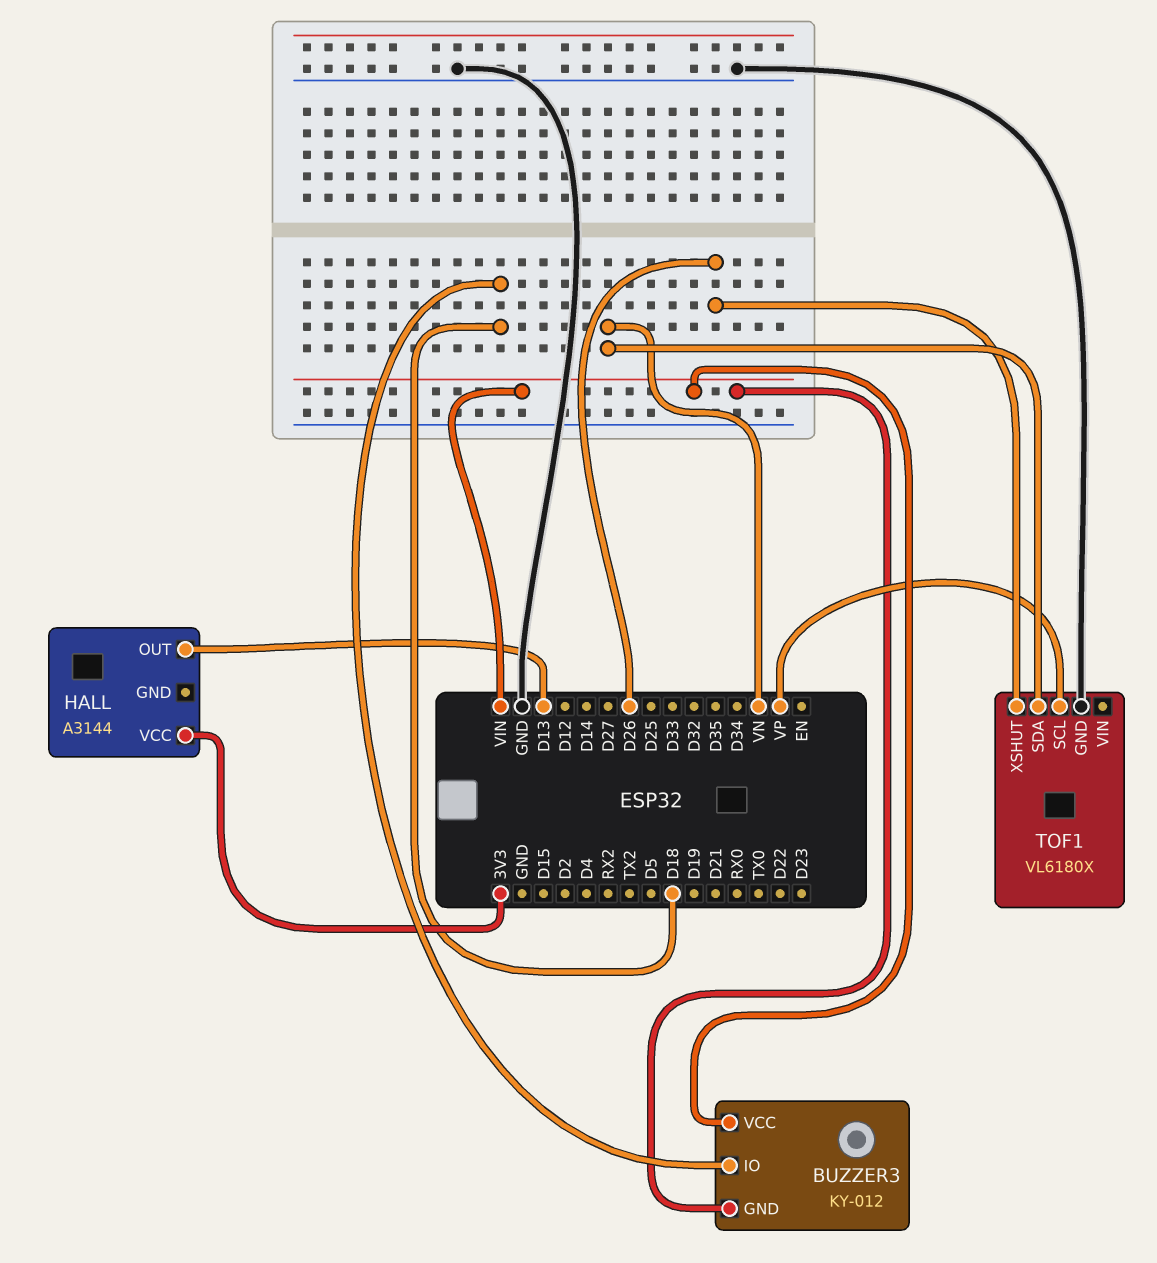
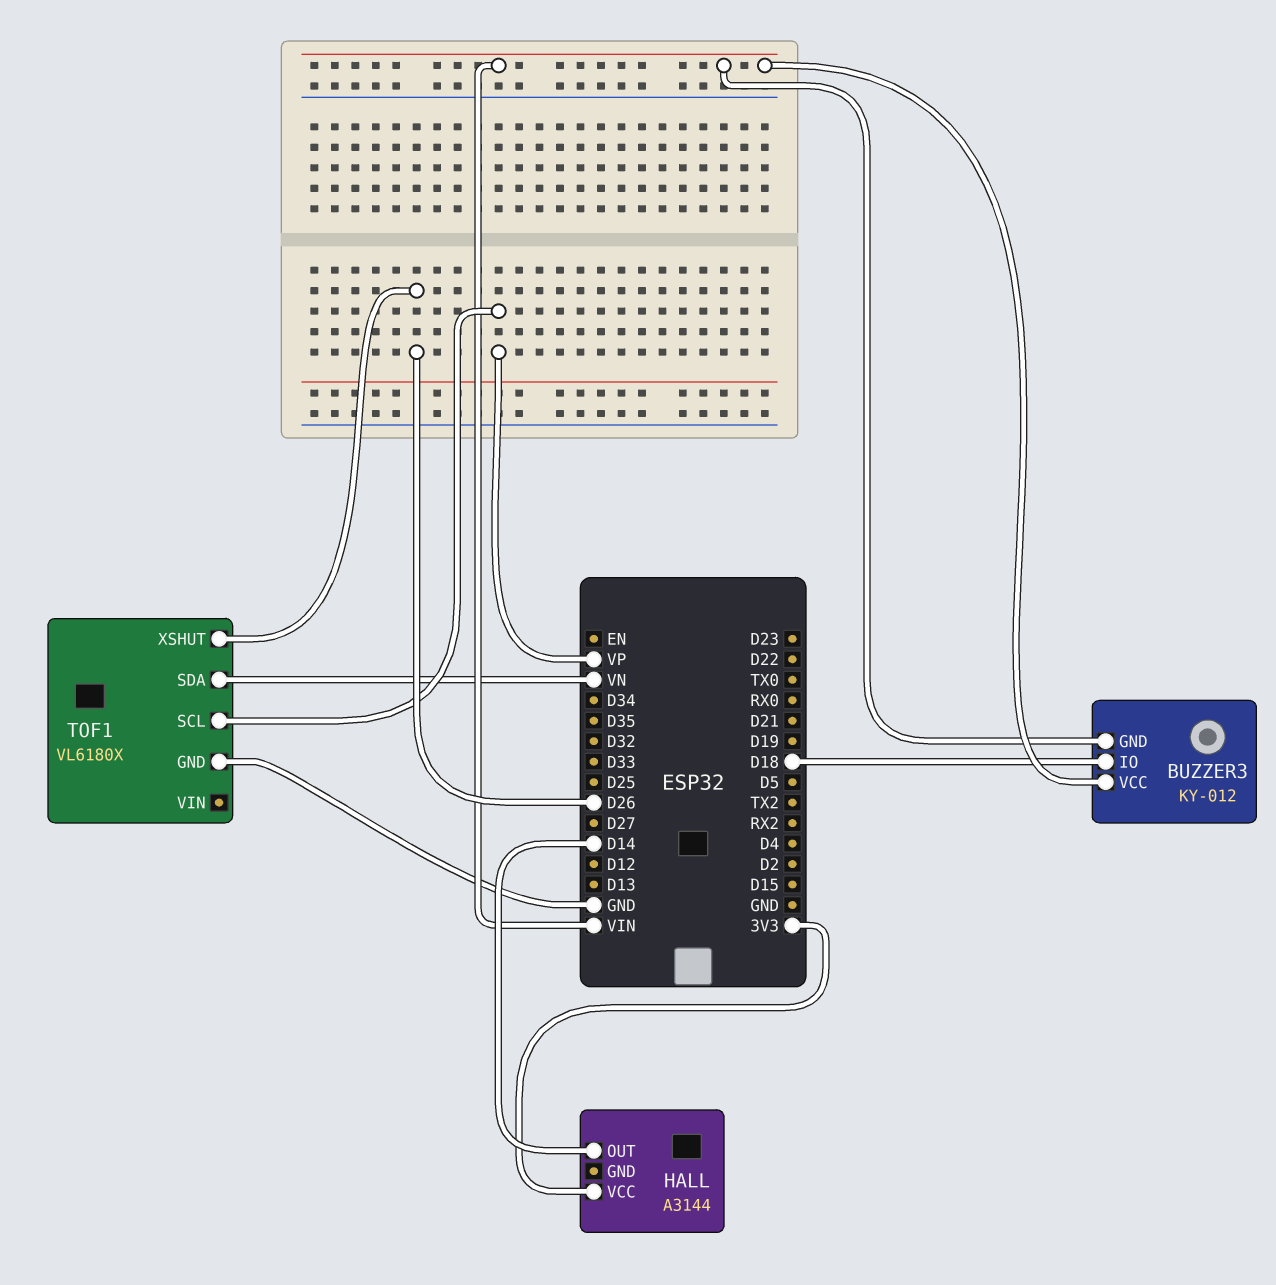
HALL pin OUT: D13 -> D14

